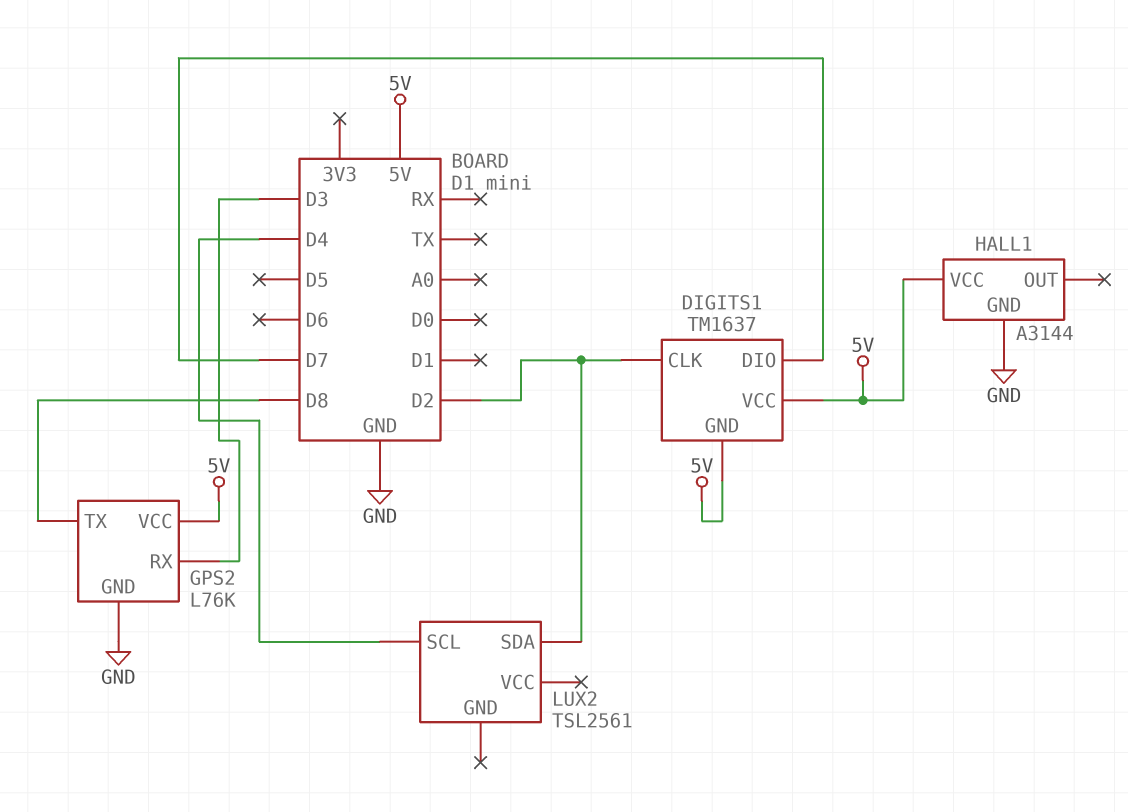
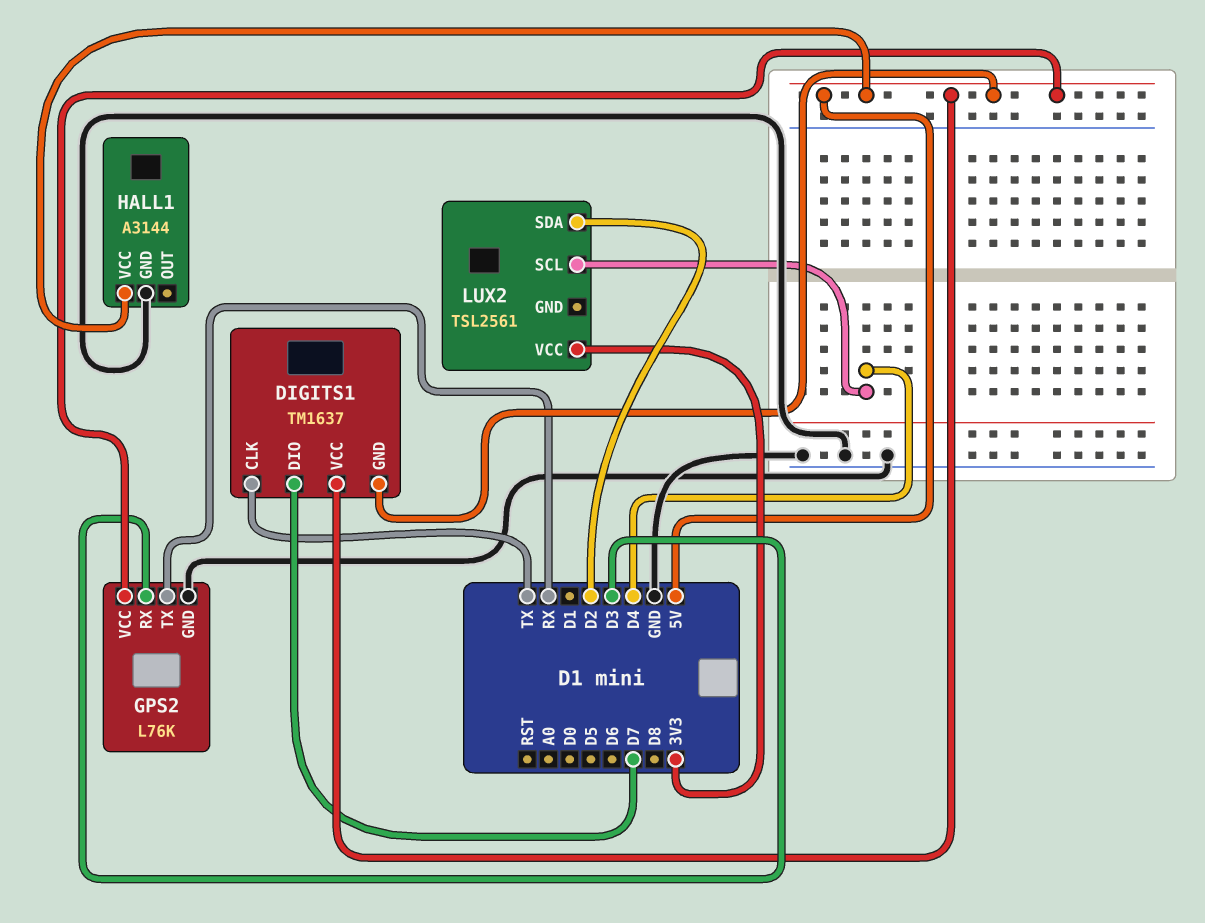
DIGITS1 pin CLK: D2 -> TX
GPS2 pin TX: D8 -> RX
LUX2 pin VCC: none -> 3V3

